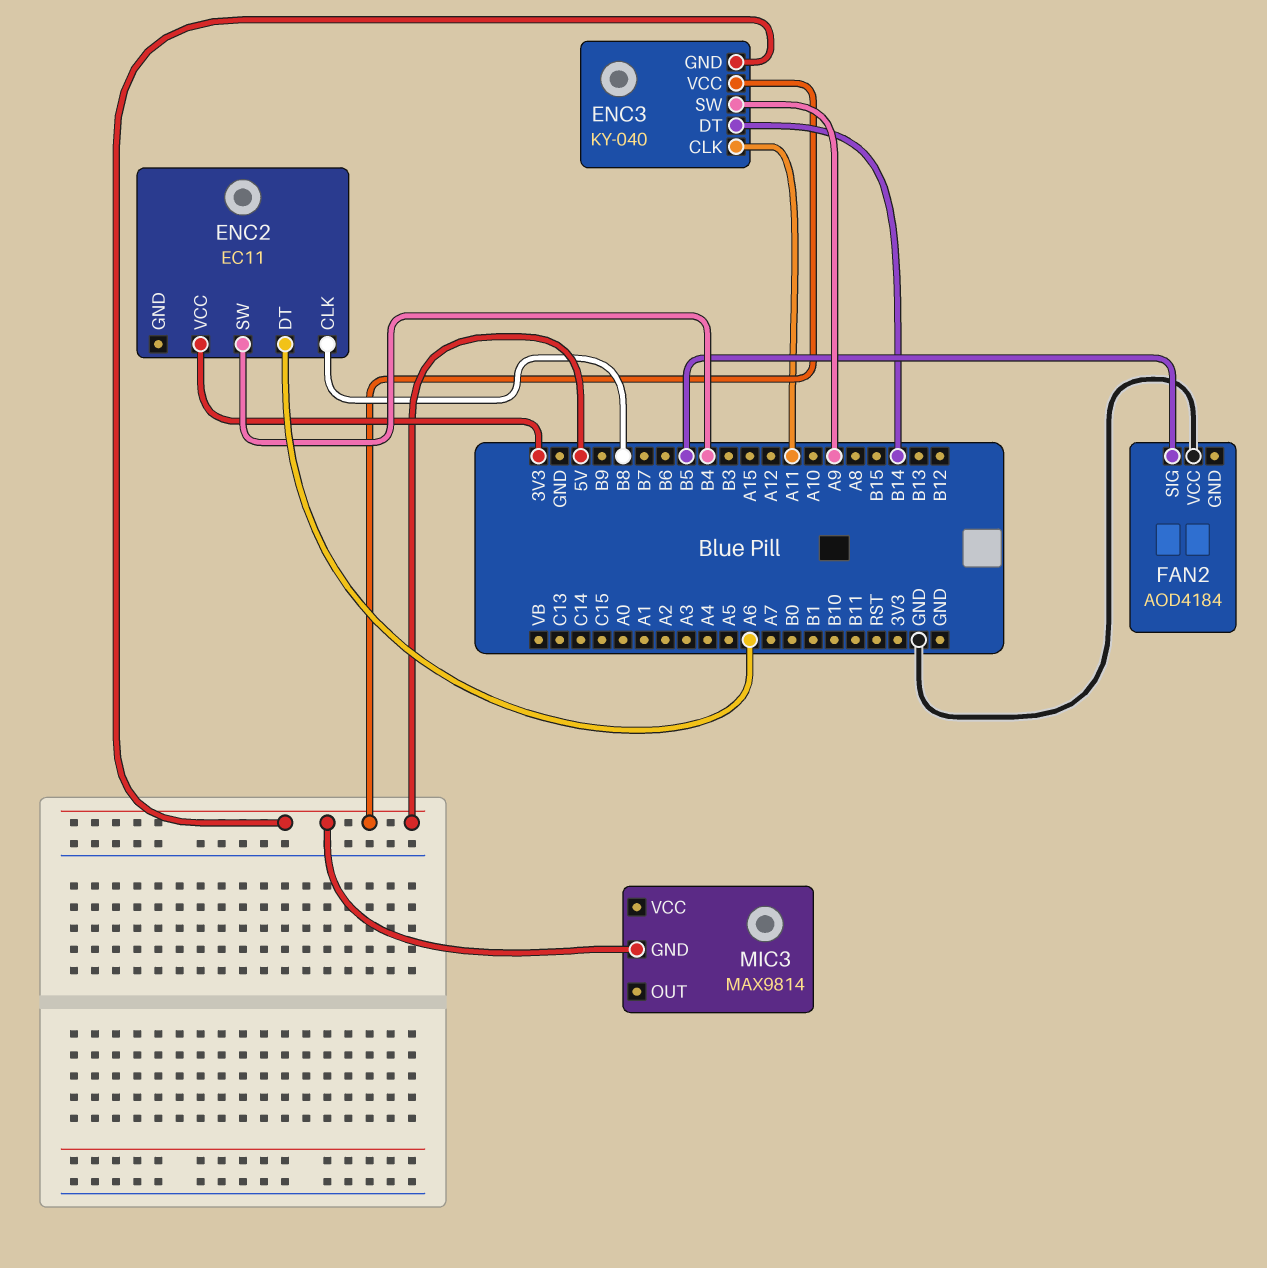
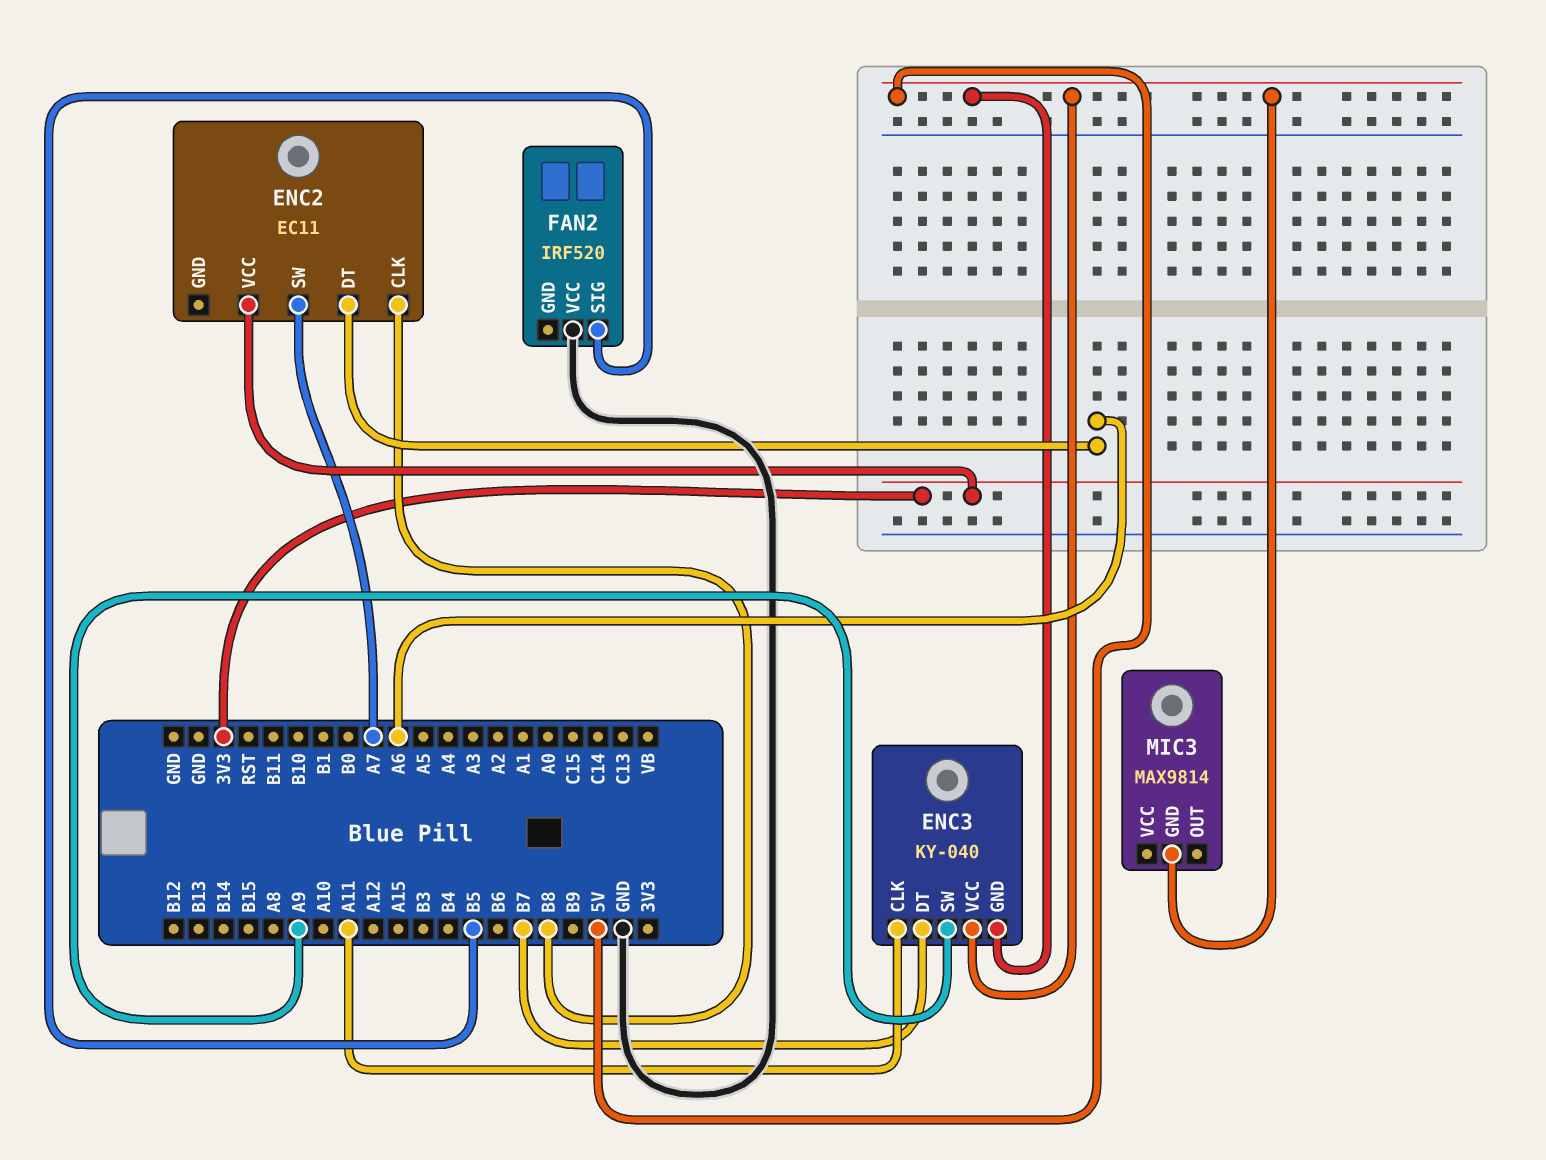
ENC2 pin SW: B4 -> A7
ENC3 pin DT: B14 -> B7
FAN2: AOD4184 -> IRF520

